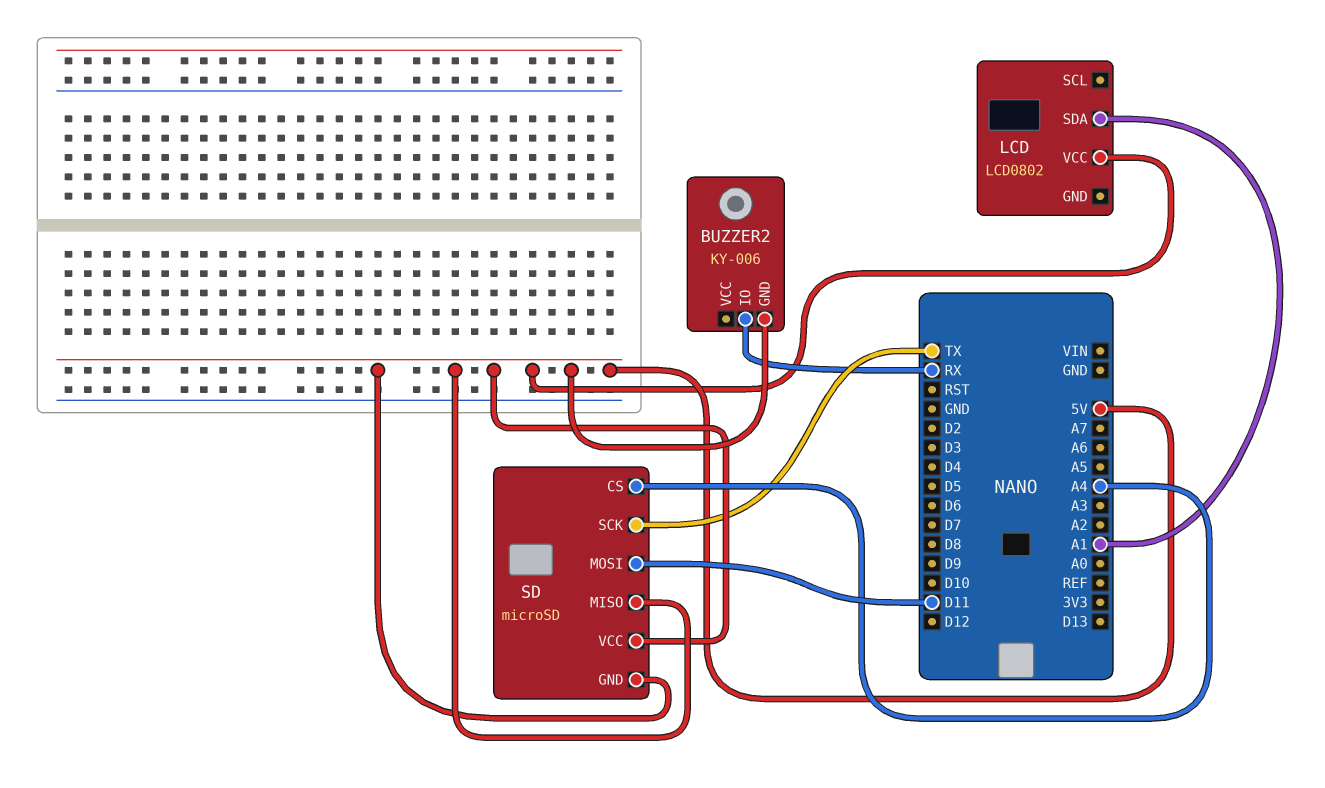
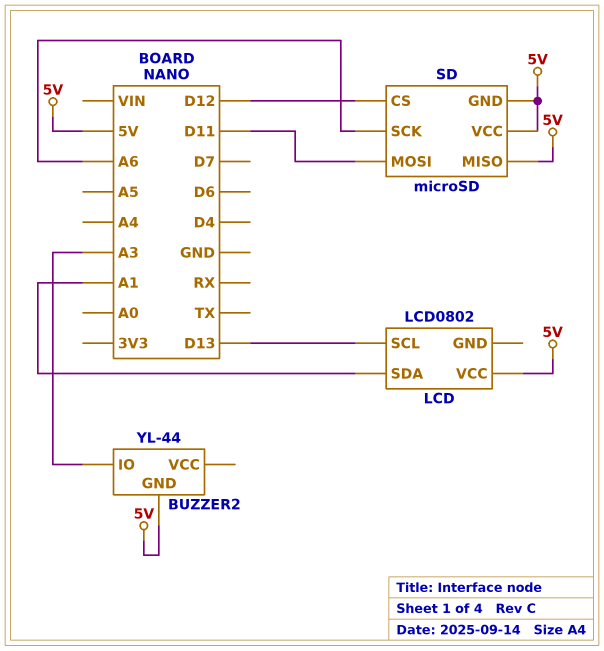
BUZZER2: KY-006 -> YL-44
BUZZER2 pin IO: RX -> A3
LCD pin SCL: none -> D13
SD pin CS: A4 -> D12
SD pin SCK: TX -> A6

